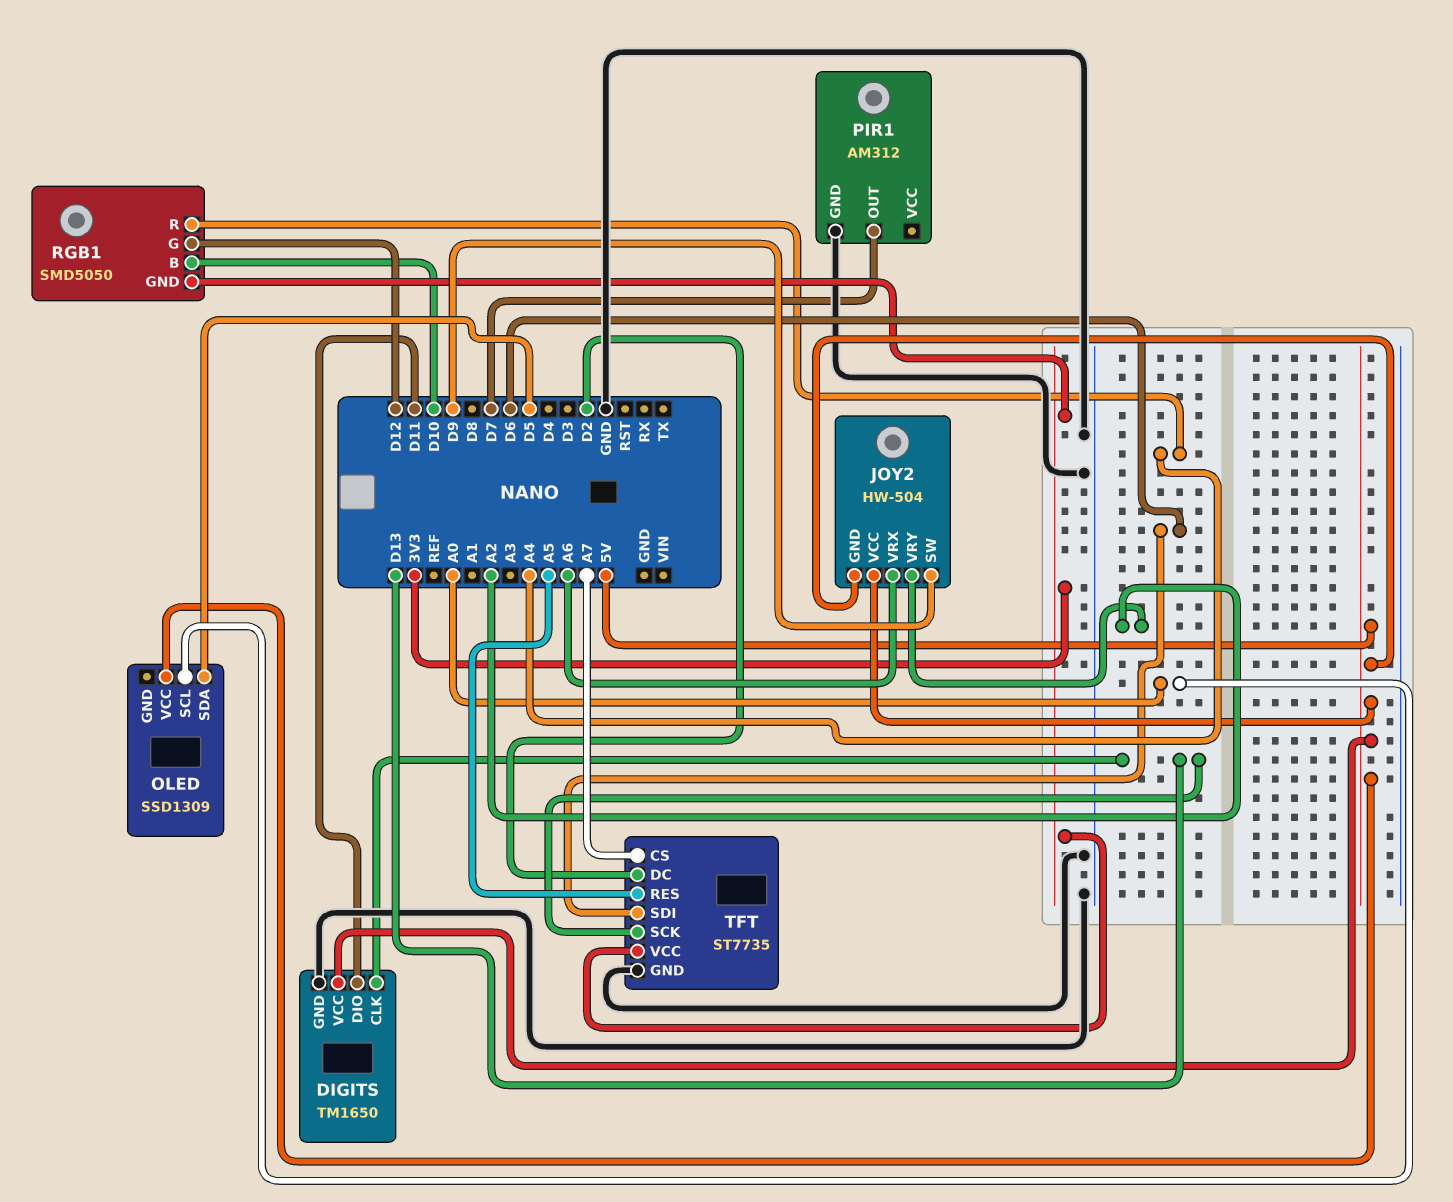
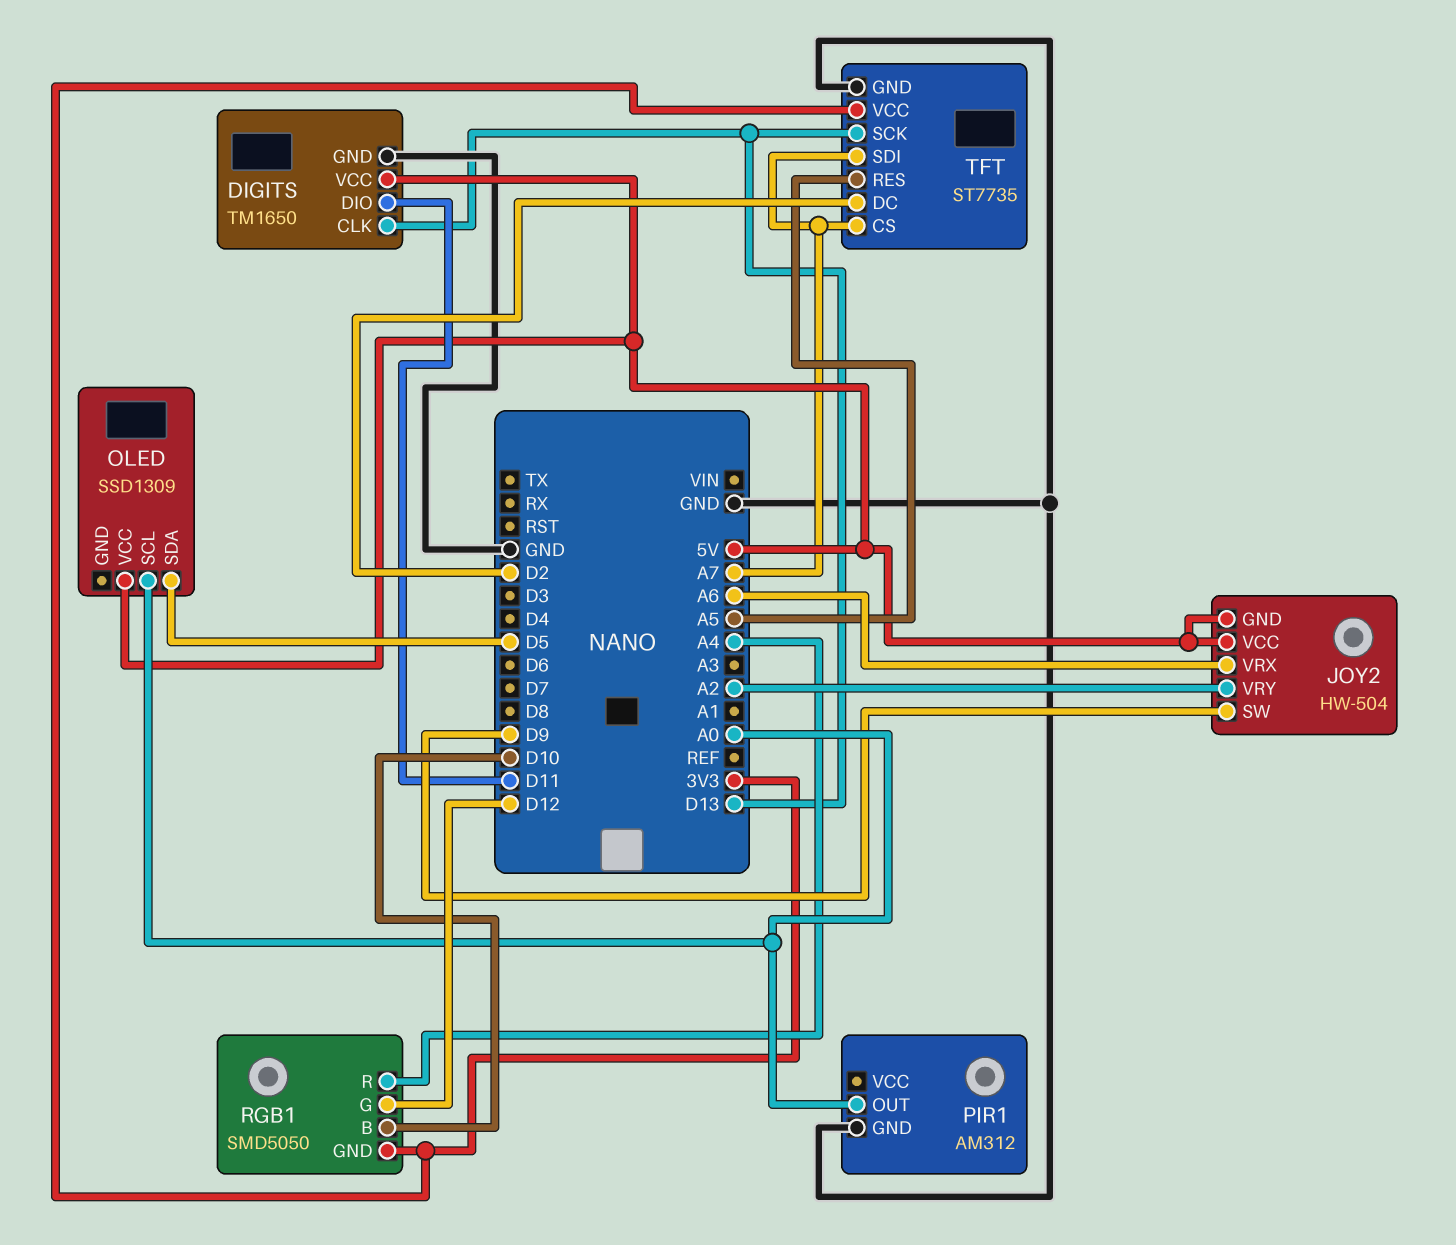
PIR1 pin OUT: D7 -> A0
TFT pin SDI: D6 -> A7

